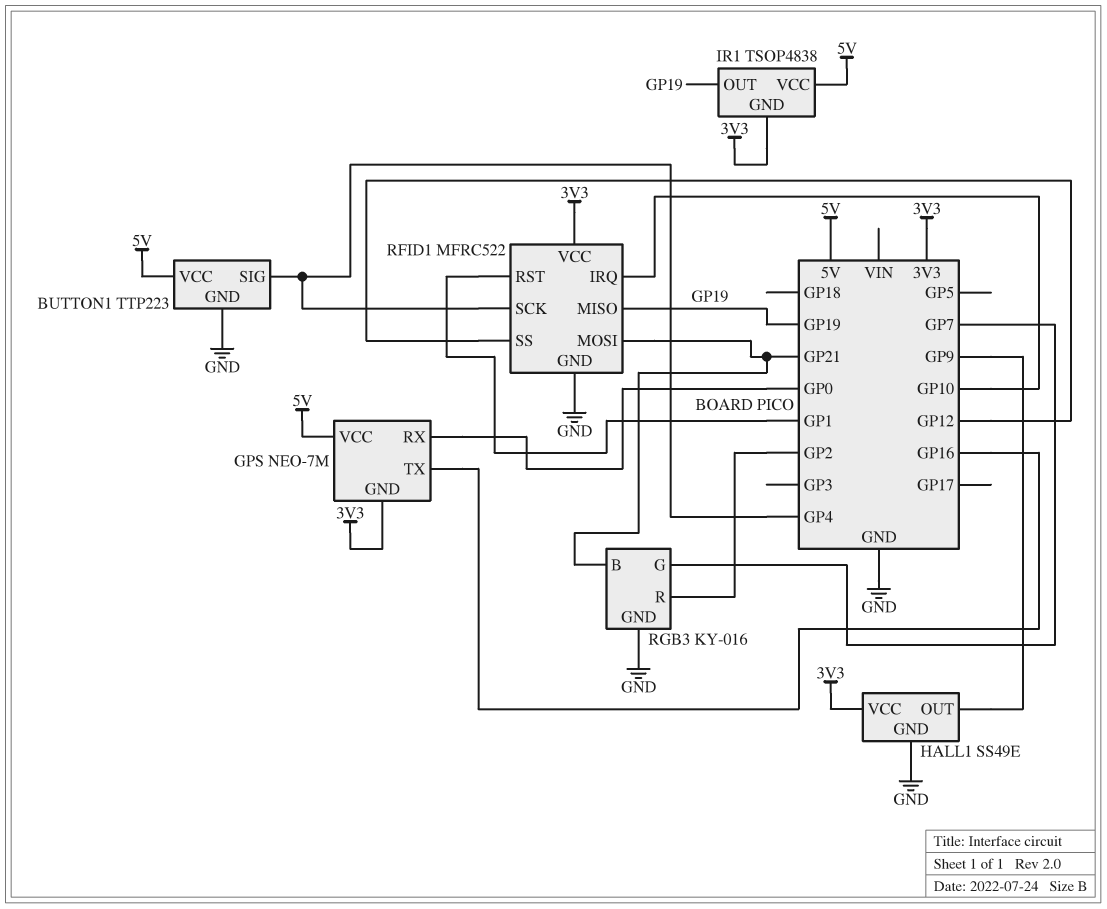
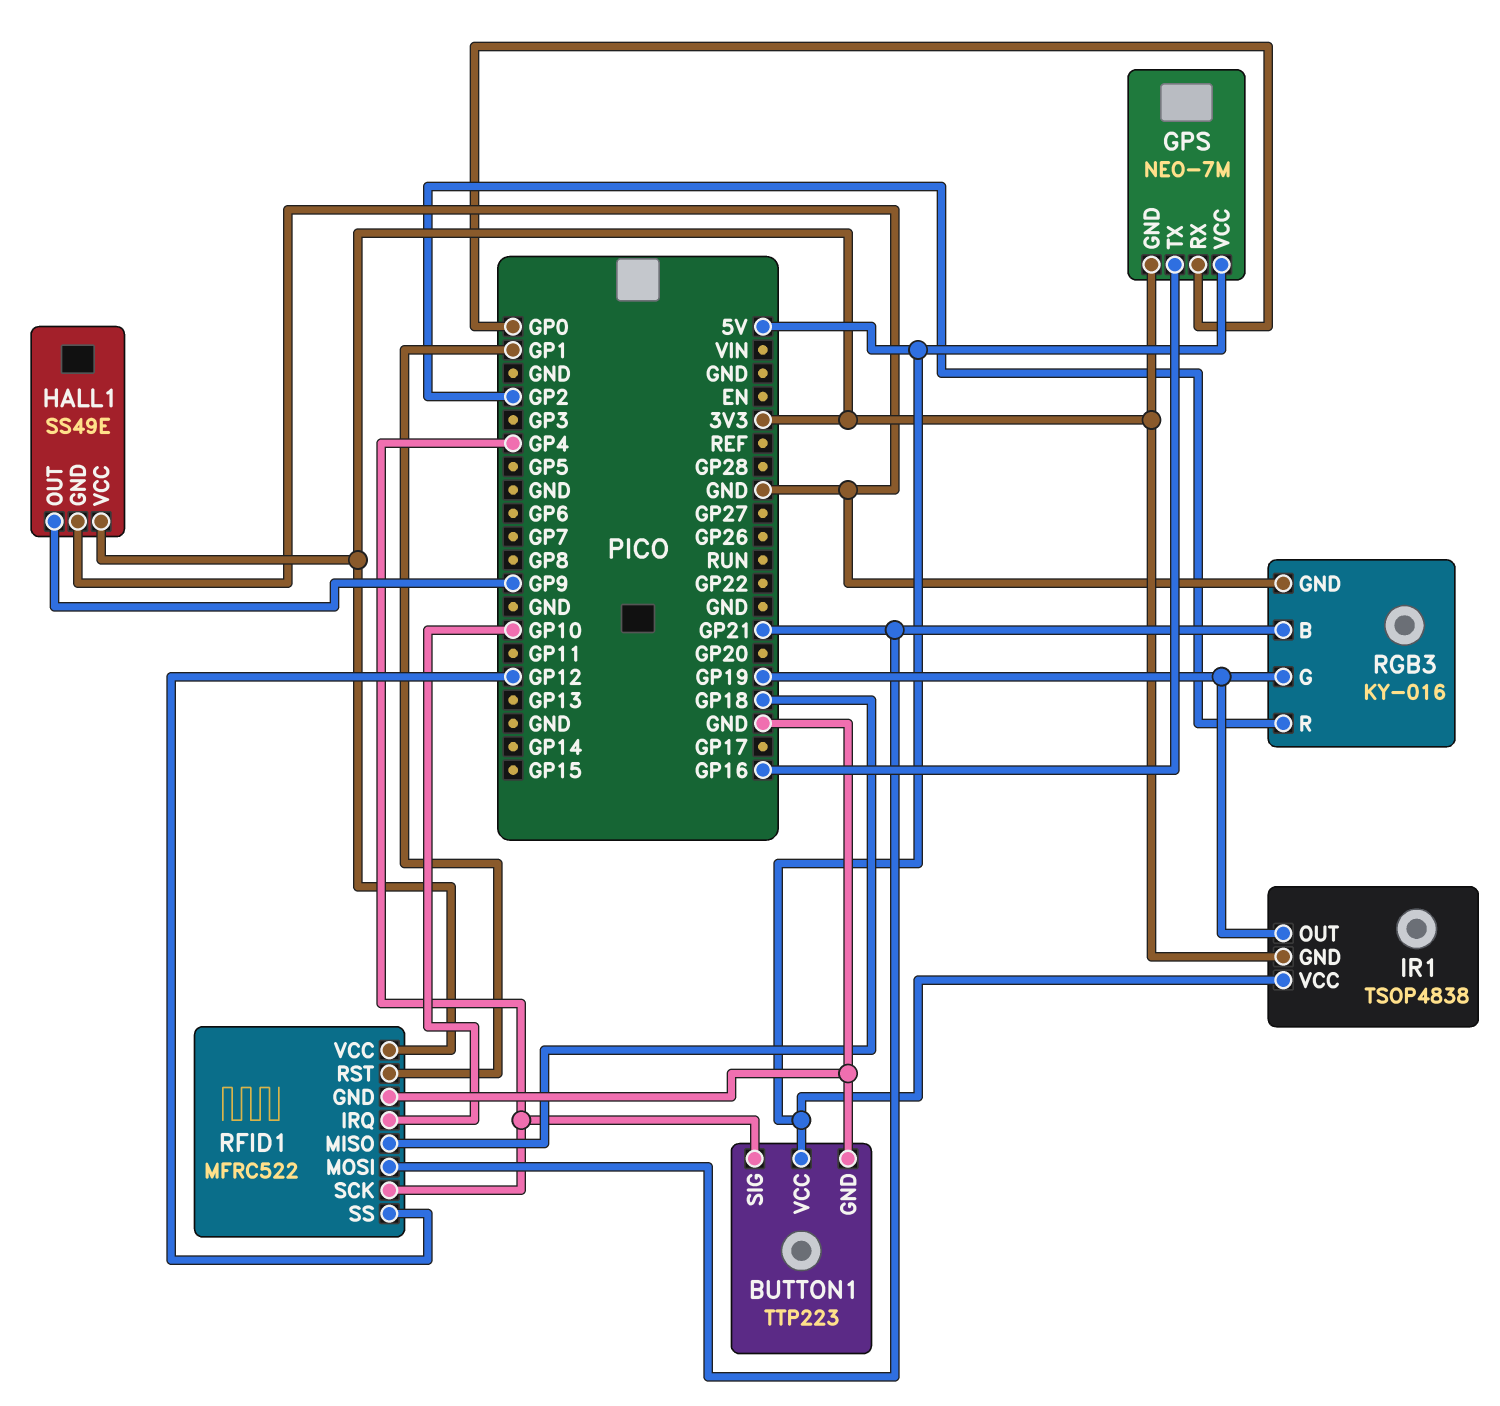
RFID1 pin MISO: GP19 -> GP18
RGB3 pin G: GP7 -> GP19

